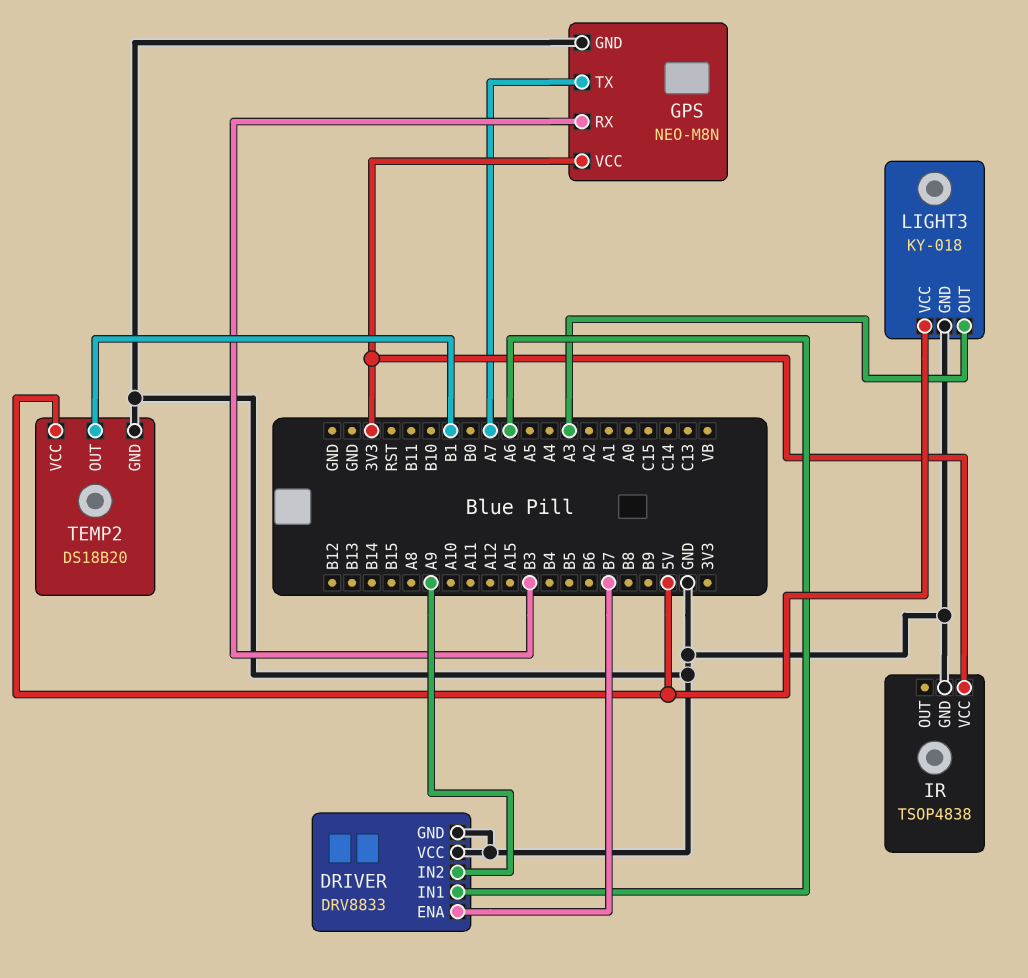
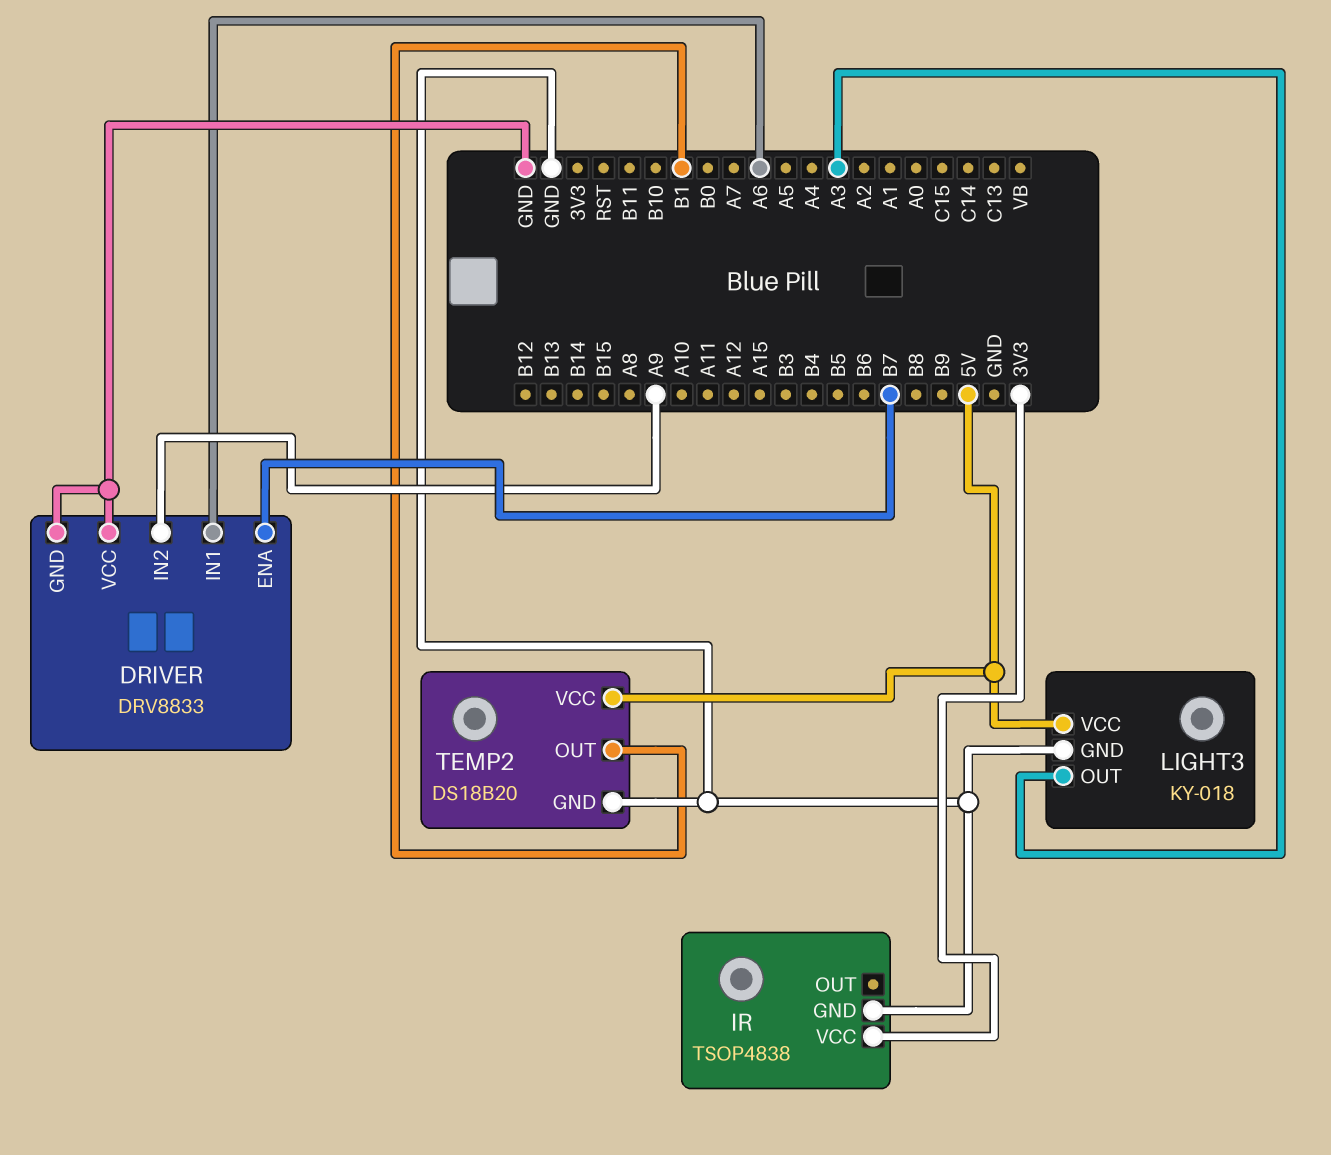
GPS: NEO-M8N -> none
GPS pin GND: GND -> none
GPS pin RX: B3 -> none
GPS pin TX: A7 -> none
GPS pin VCC: 3V3 -> none

